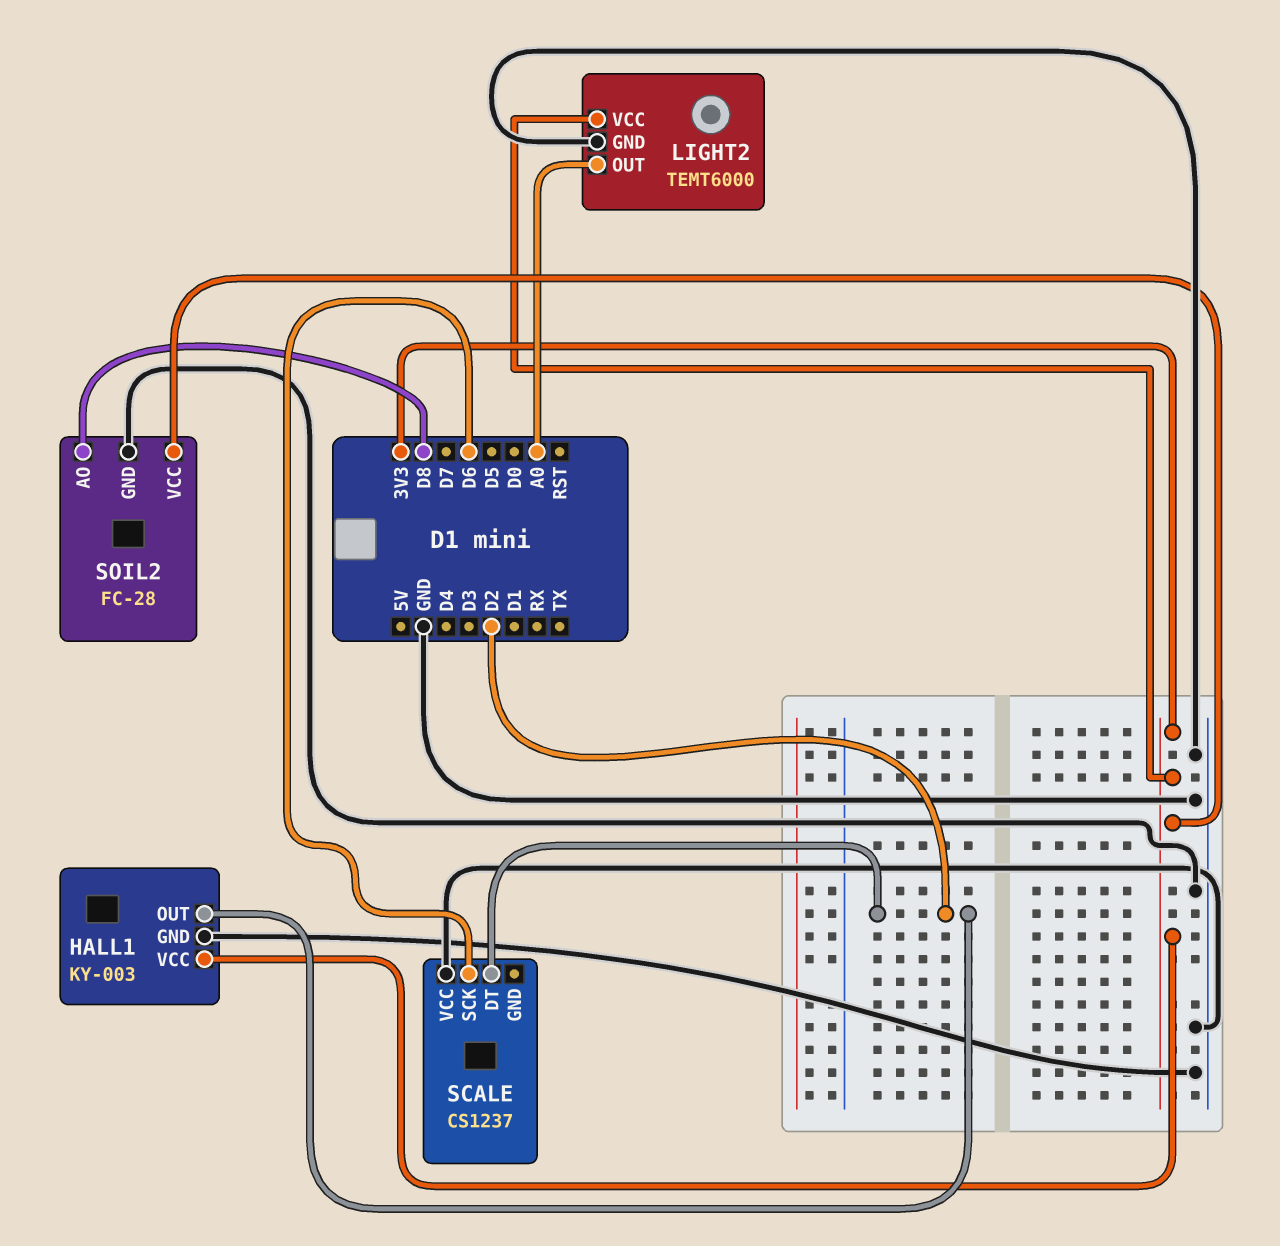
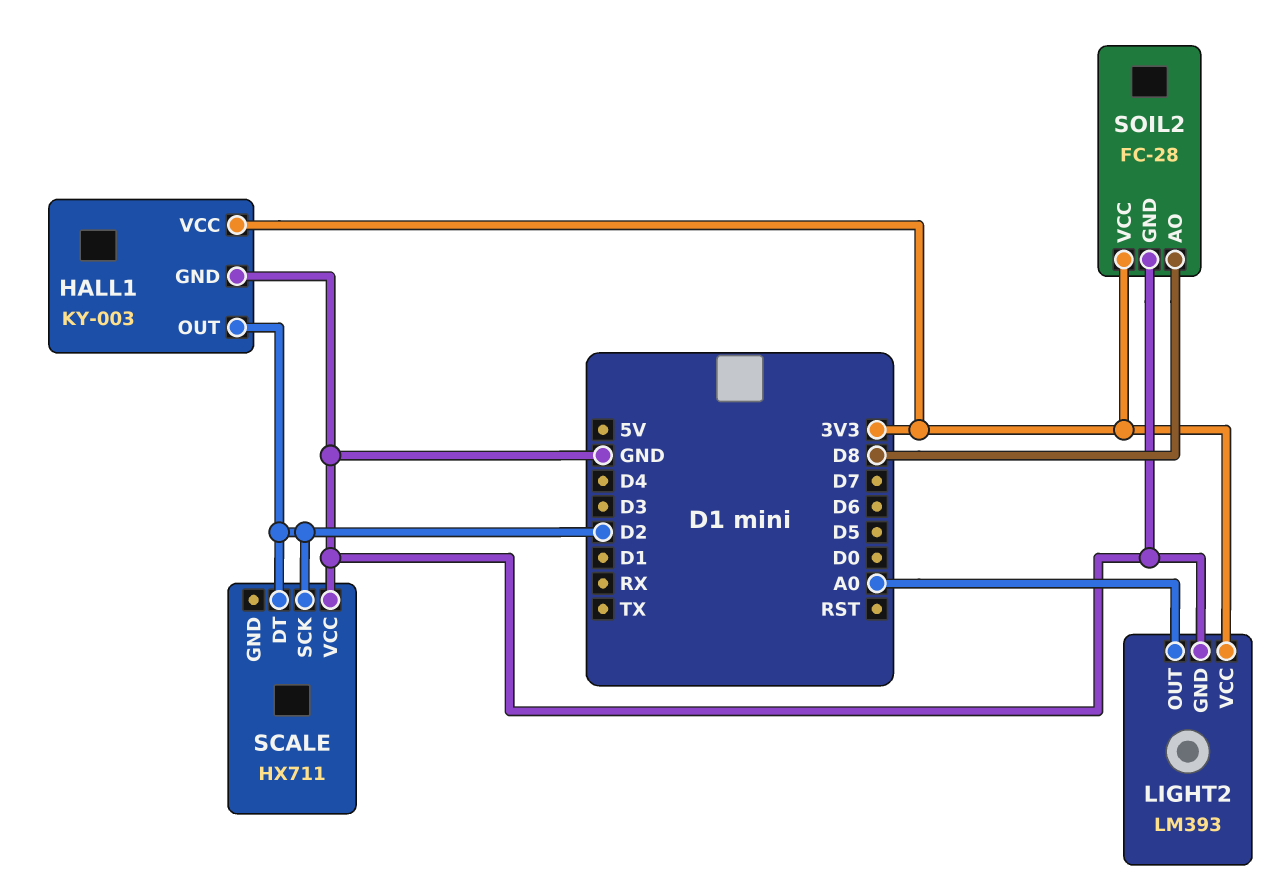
LIGHT2: TEMT6000 -> LM393
SCALE: CS1237 -> HX711
SCALE pin SCK: D6 -> D2

